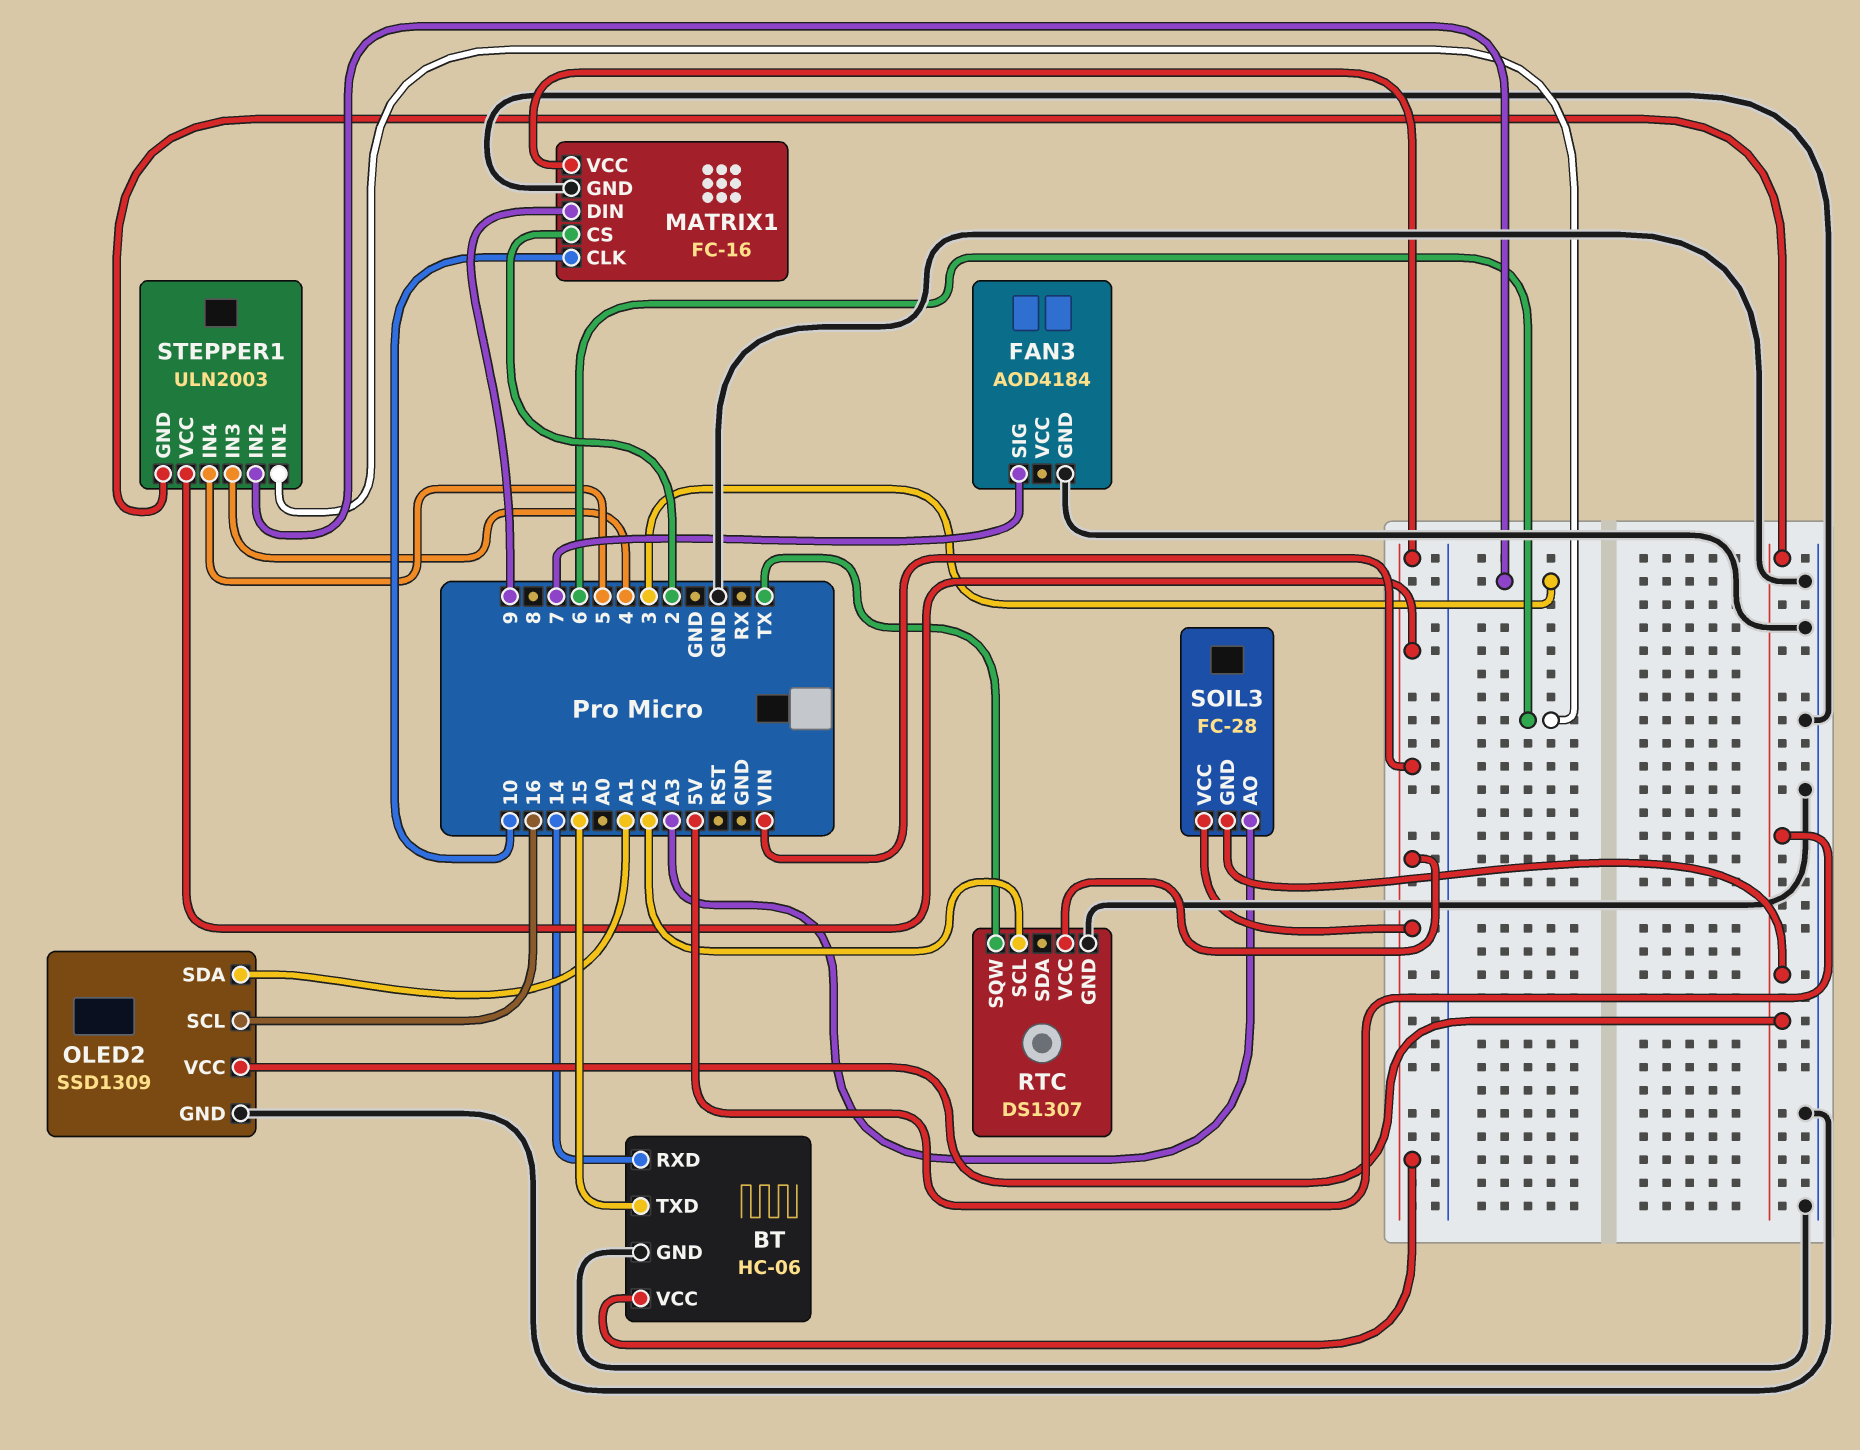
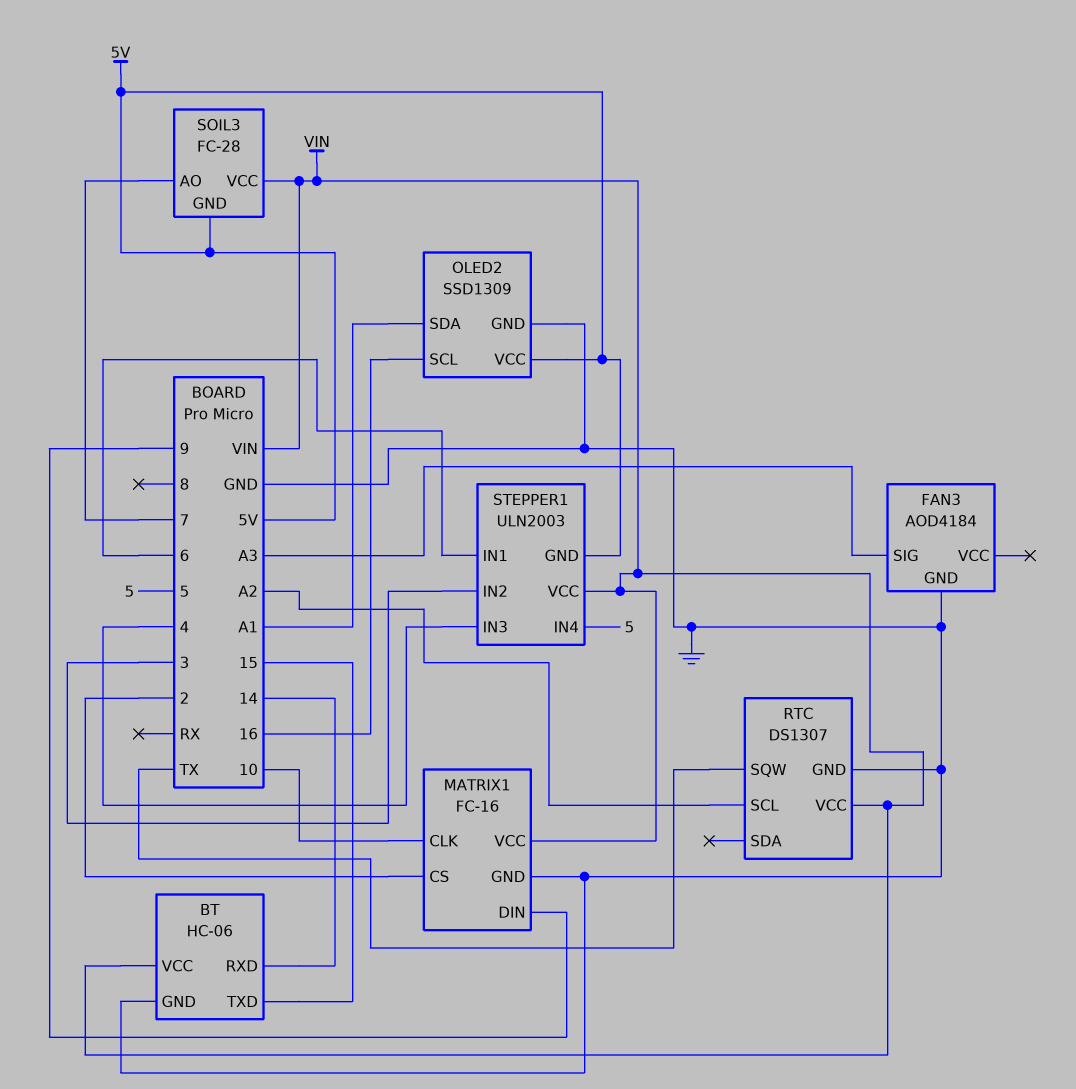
FAN3 pin SIG: 7 -> A3
SOIL3 pin AO: A3 -> 7

